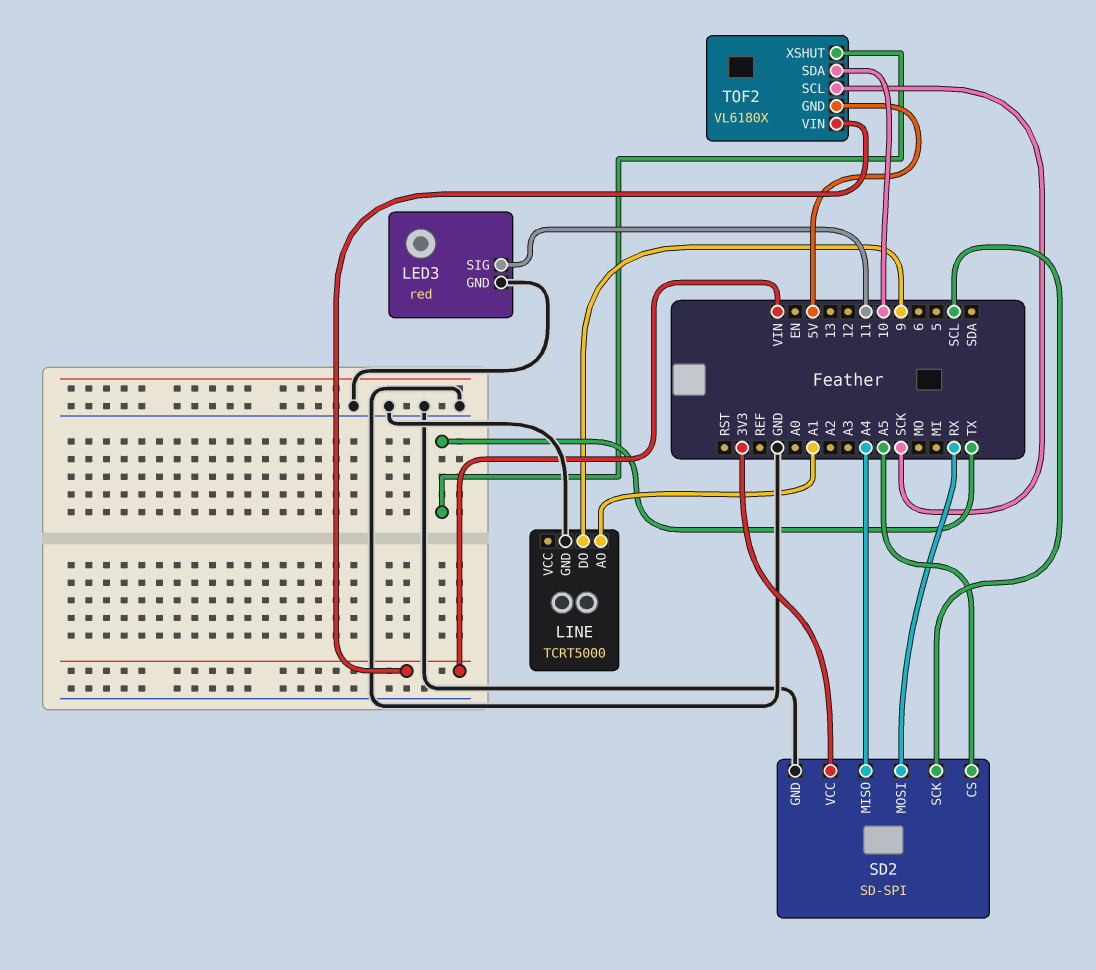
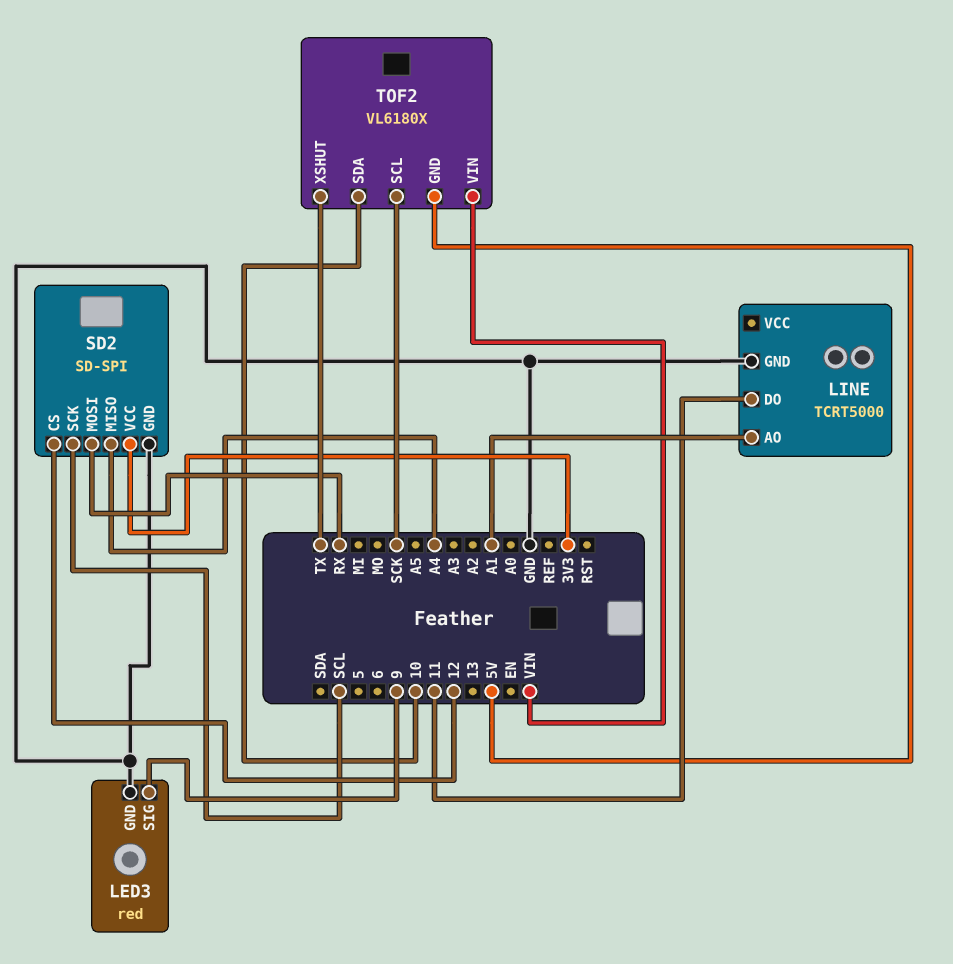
LED3 pin SIG: 11 -> 9
LINE pin DO: 9 -> 11
SD2 pin CS: A5 -> 12

